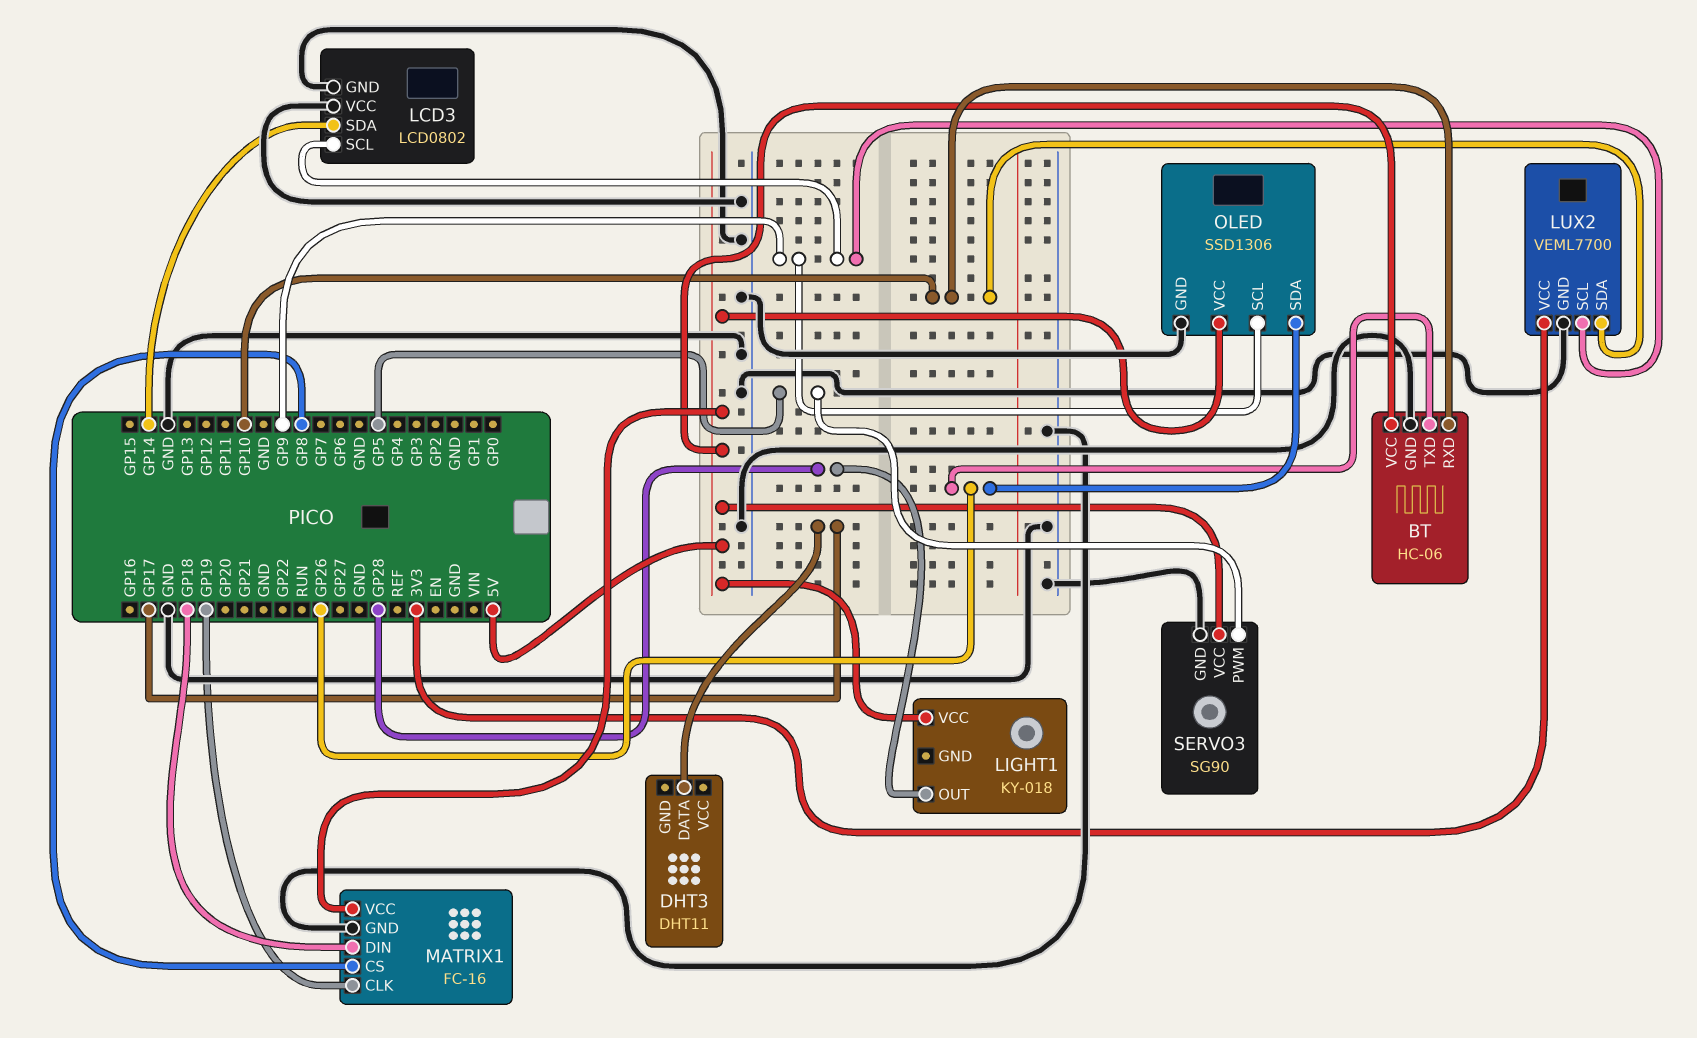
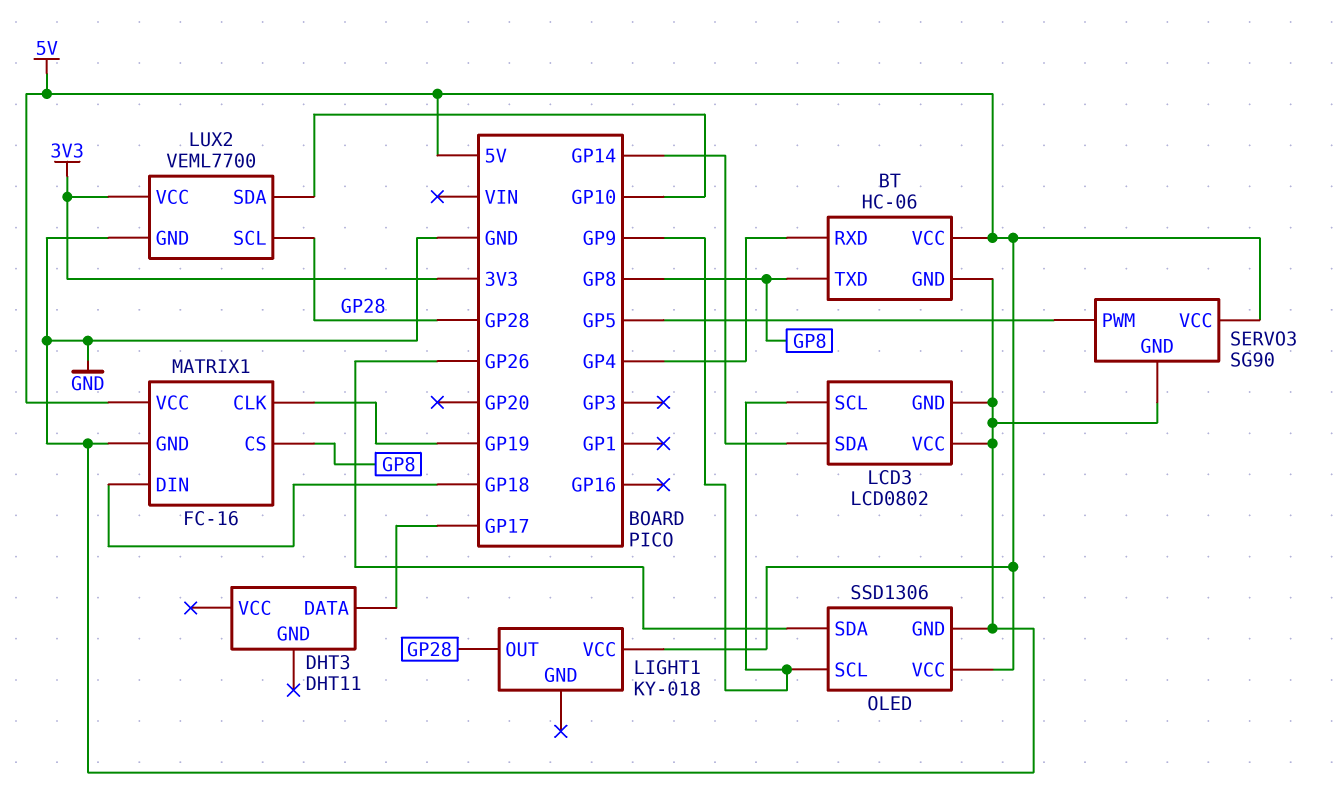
BT pin RXD: GP10 -> GP4
BT pin TXD: GP26 -> GP8
LUX2 pin SCL: GP9 -> GP28

